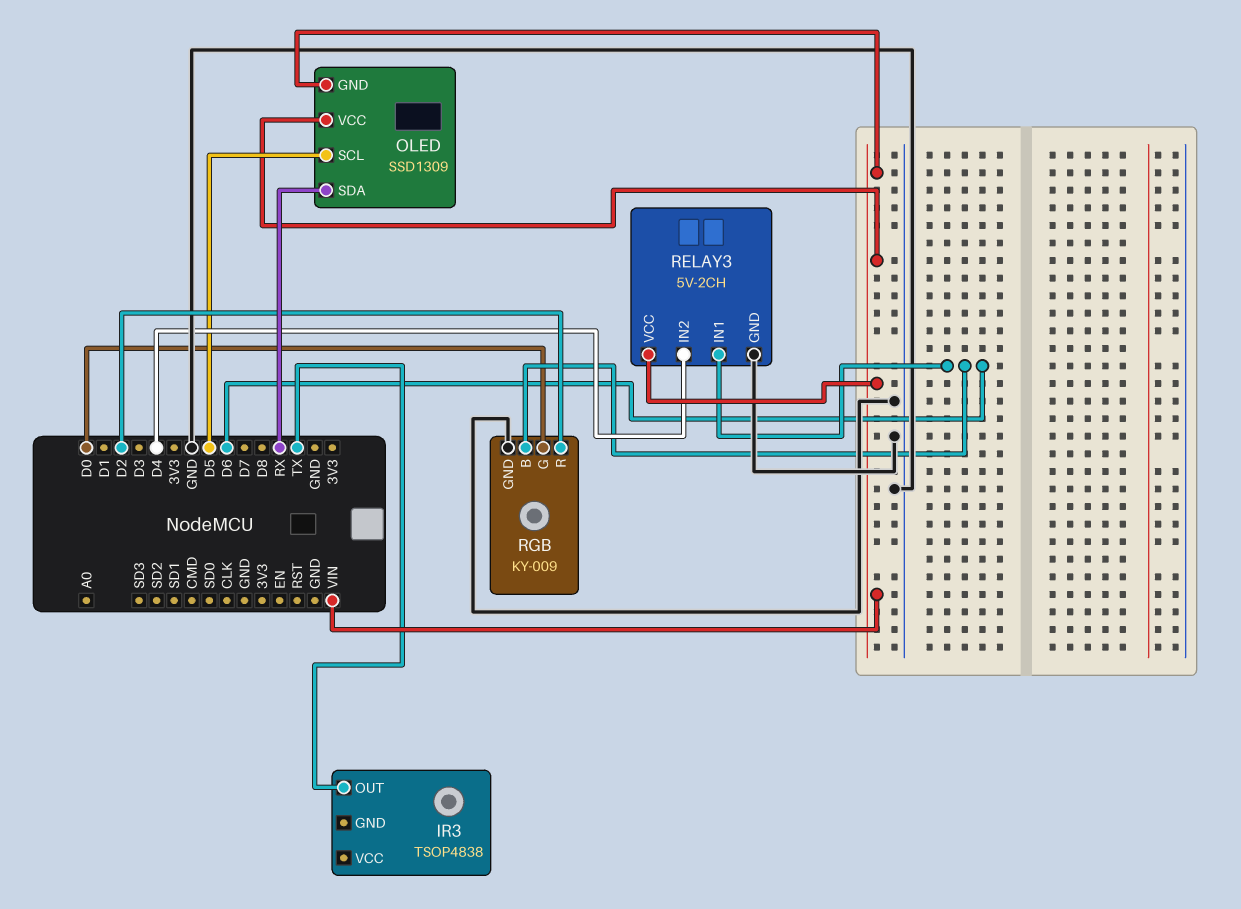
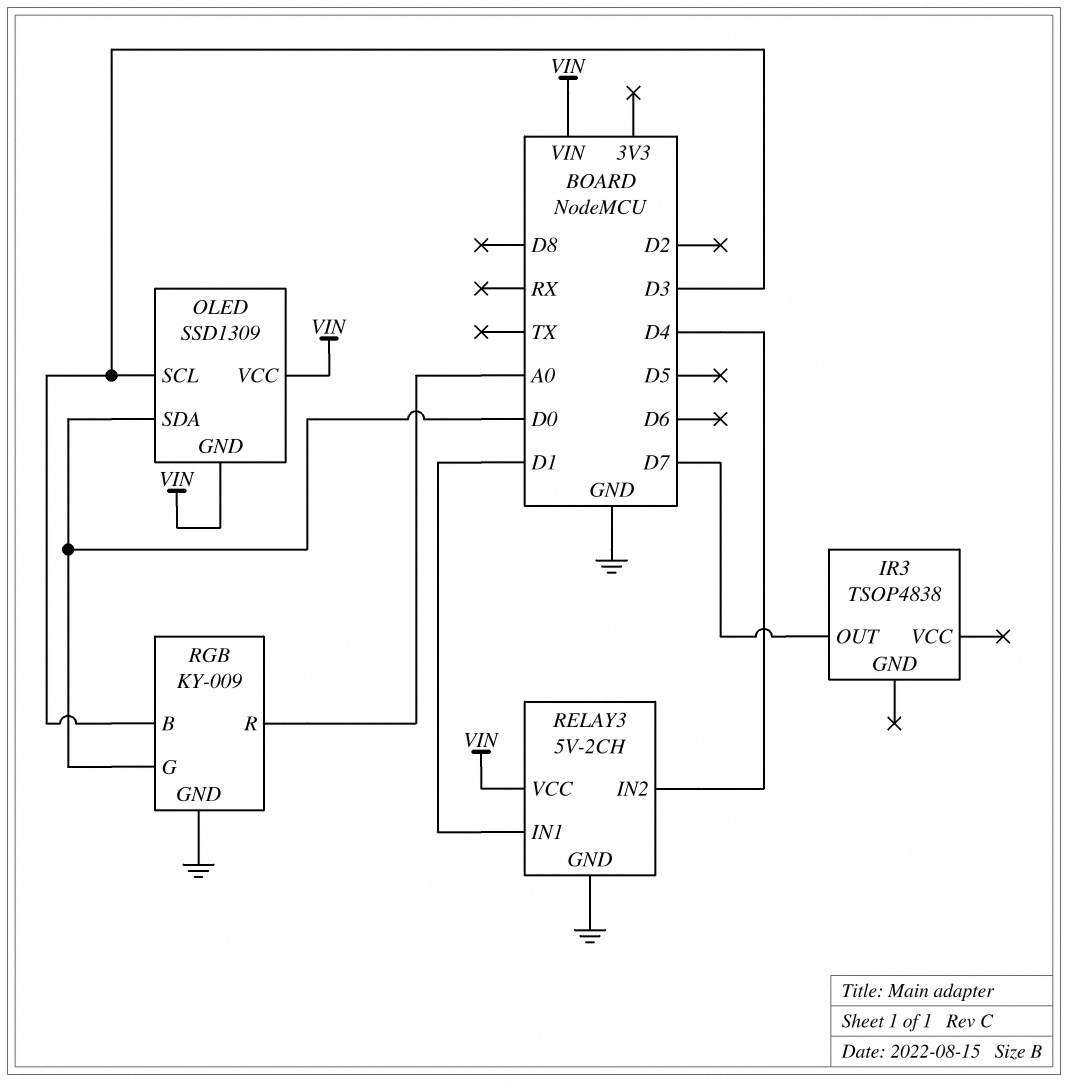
IR3 pin OUT: TX -> D7
OLED pin SCL: D5 -> D3
OLED pin SDA: RX -> D0
RELAY3 pin IN1: D6 -> D1
RGB pin B: D6 -> D3
RGB pin R: D2 -> A0

